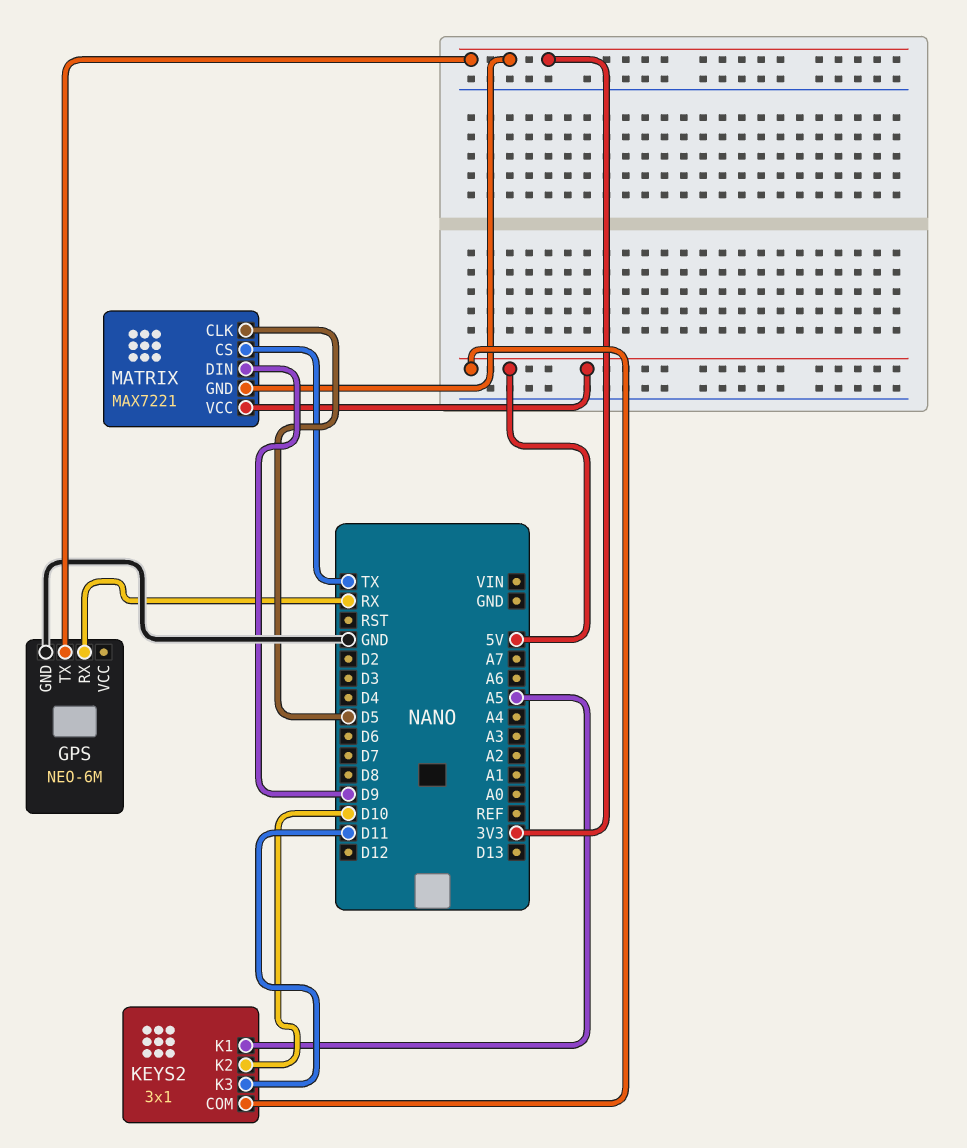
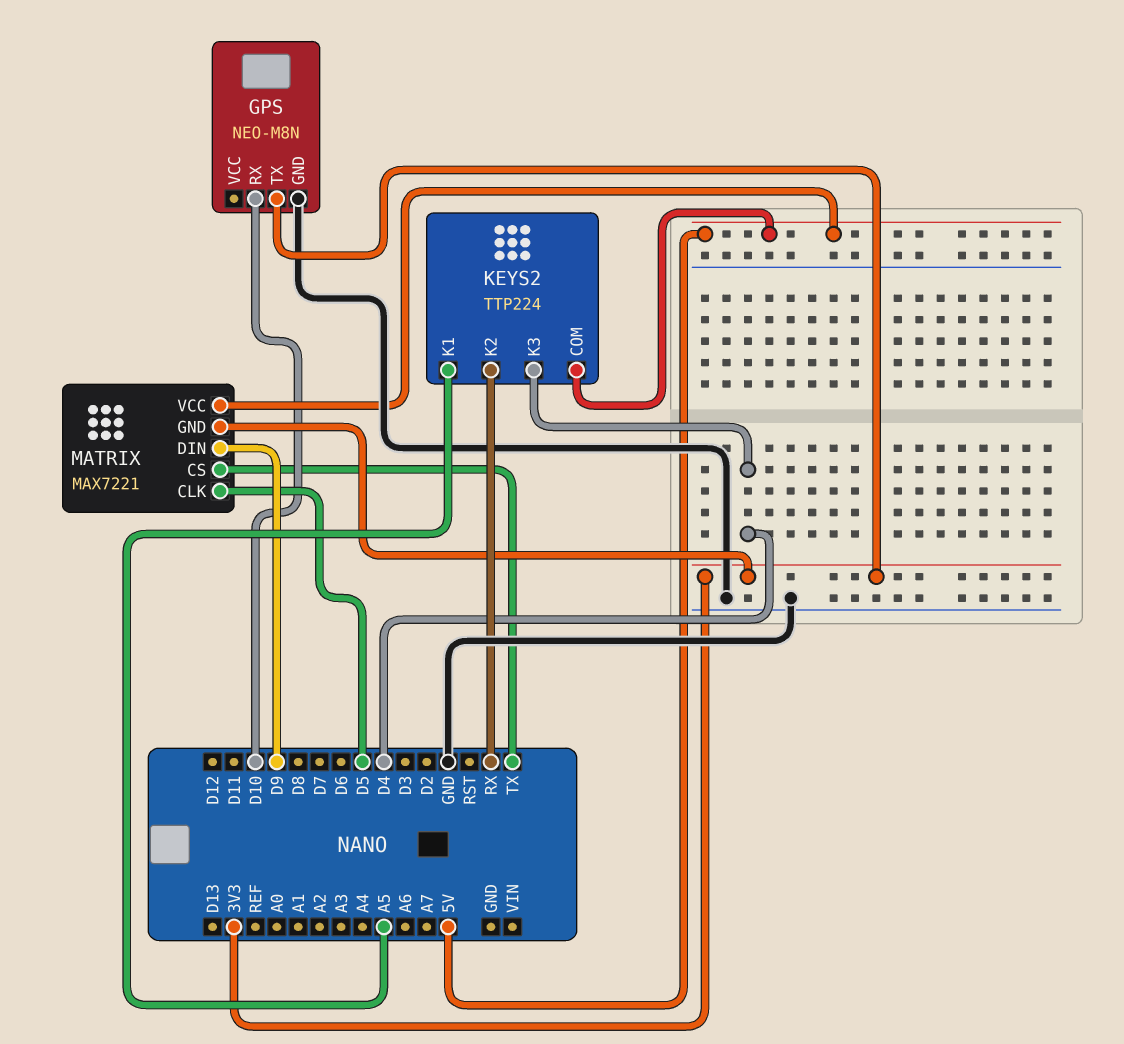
GPS: NEO-6M -> NEO-M8N
GPS pin RX: RX -> D10
KEYS2: 3x1 -> TTP224
KEYS2 pin K2: D10 -> RX
KEYS2 pin K3: D11 -> D4

